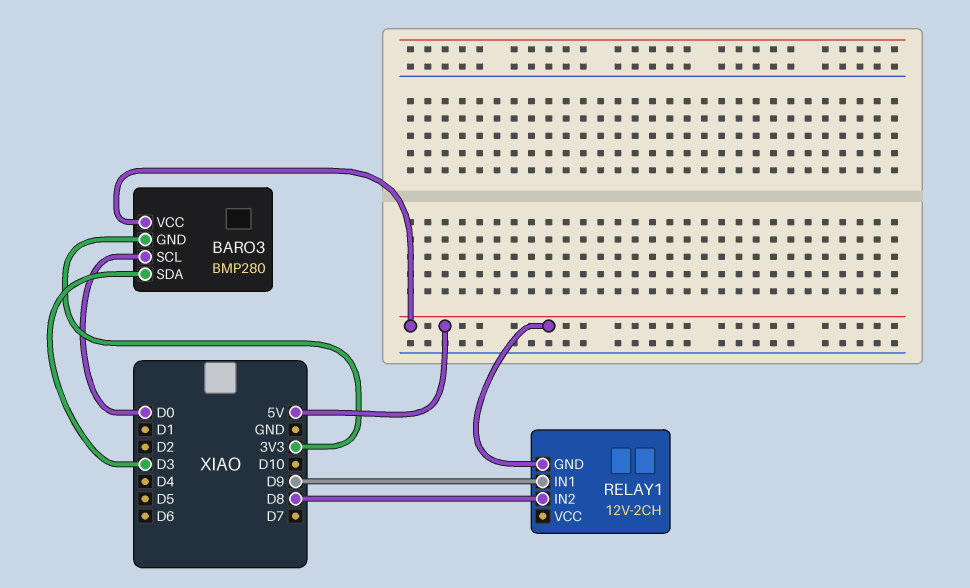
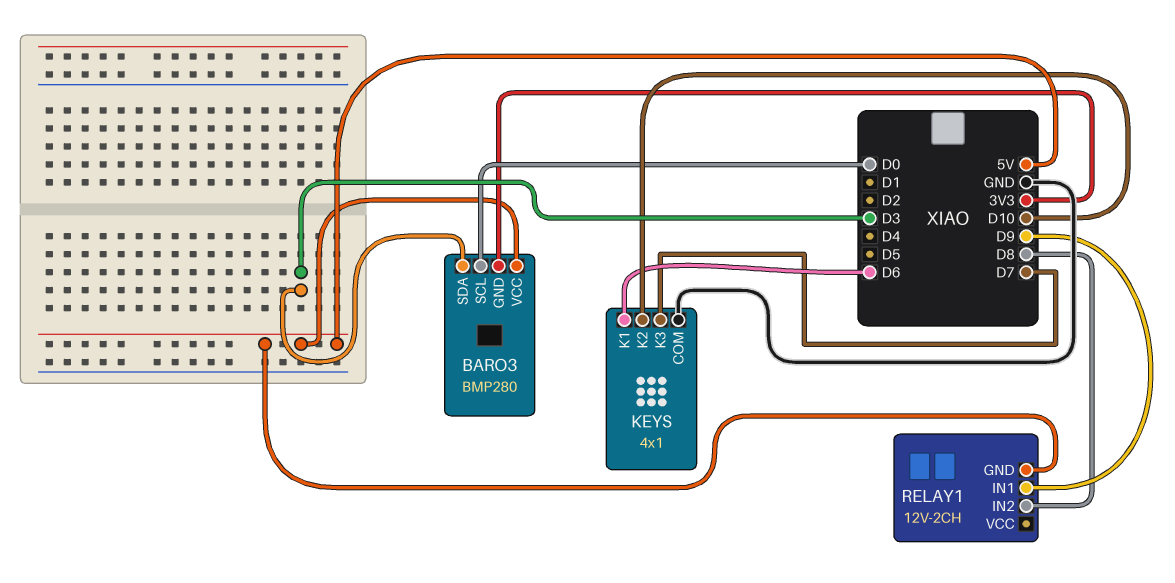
KEYS: none -> 4x1
KEYS pin COM: none -> GND
KEYS pin K1: none -> D6
KEYS pin K2: none -> D10
KEYS pin K3: none -> D7

